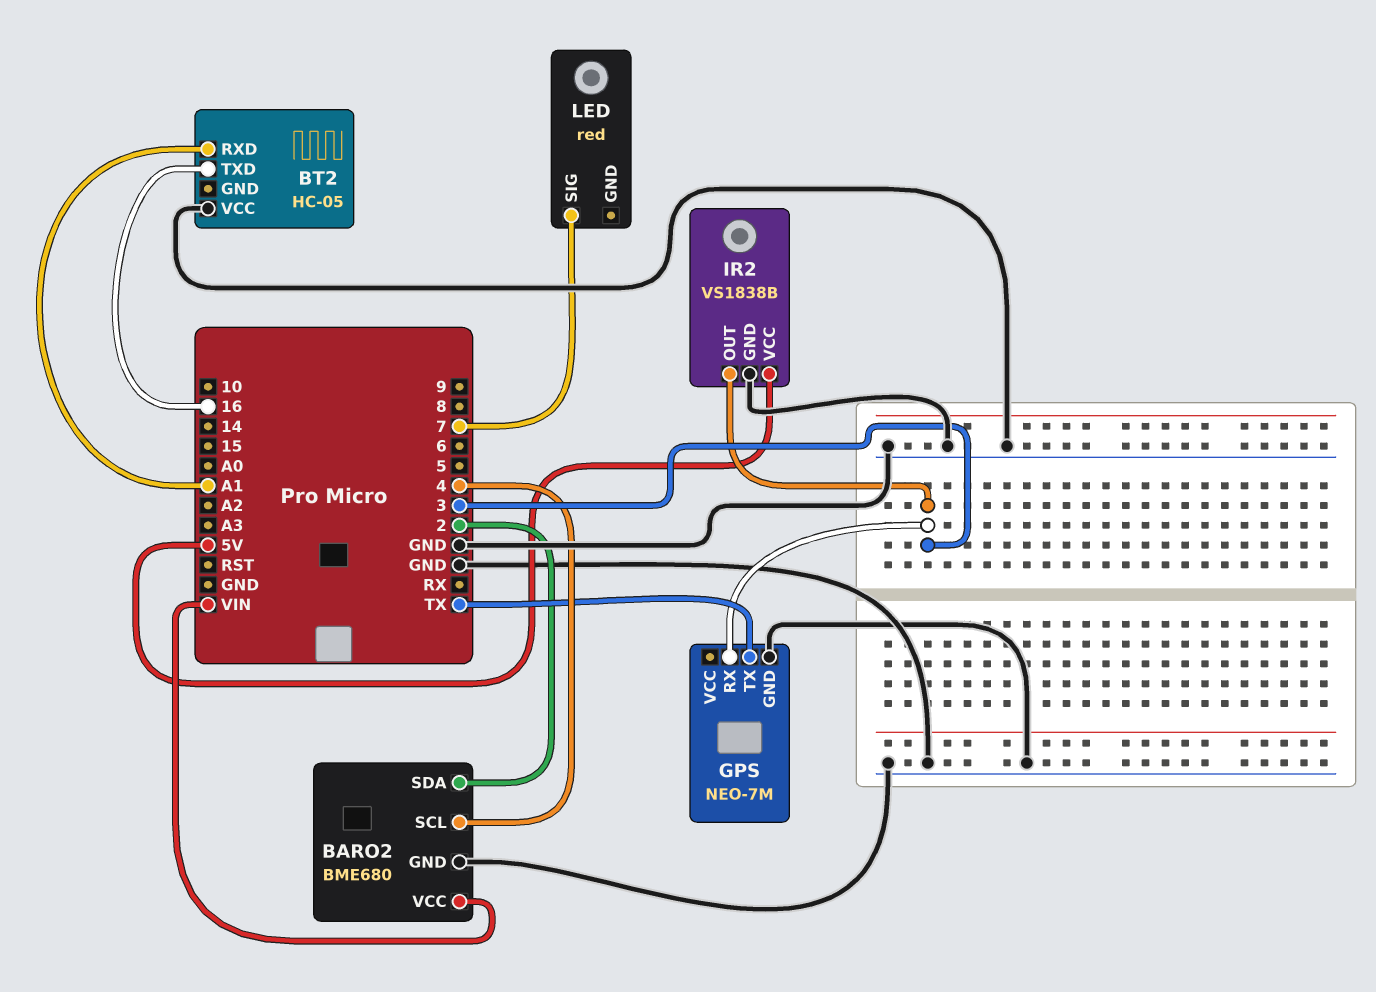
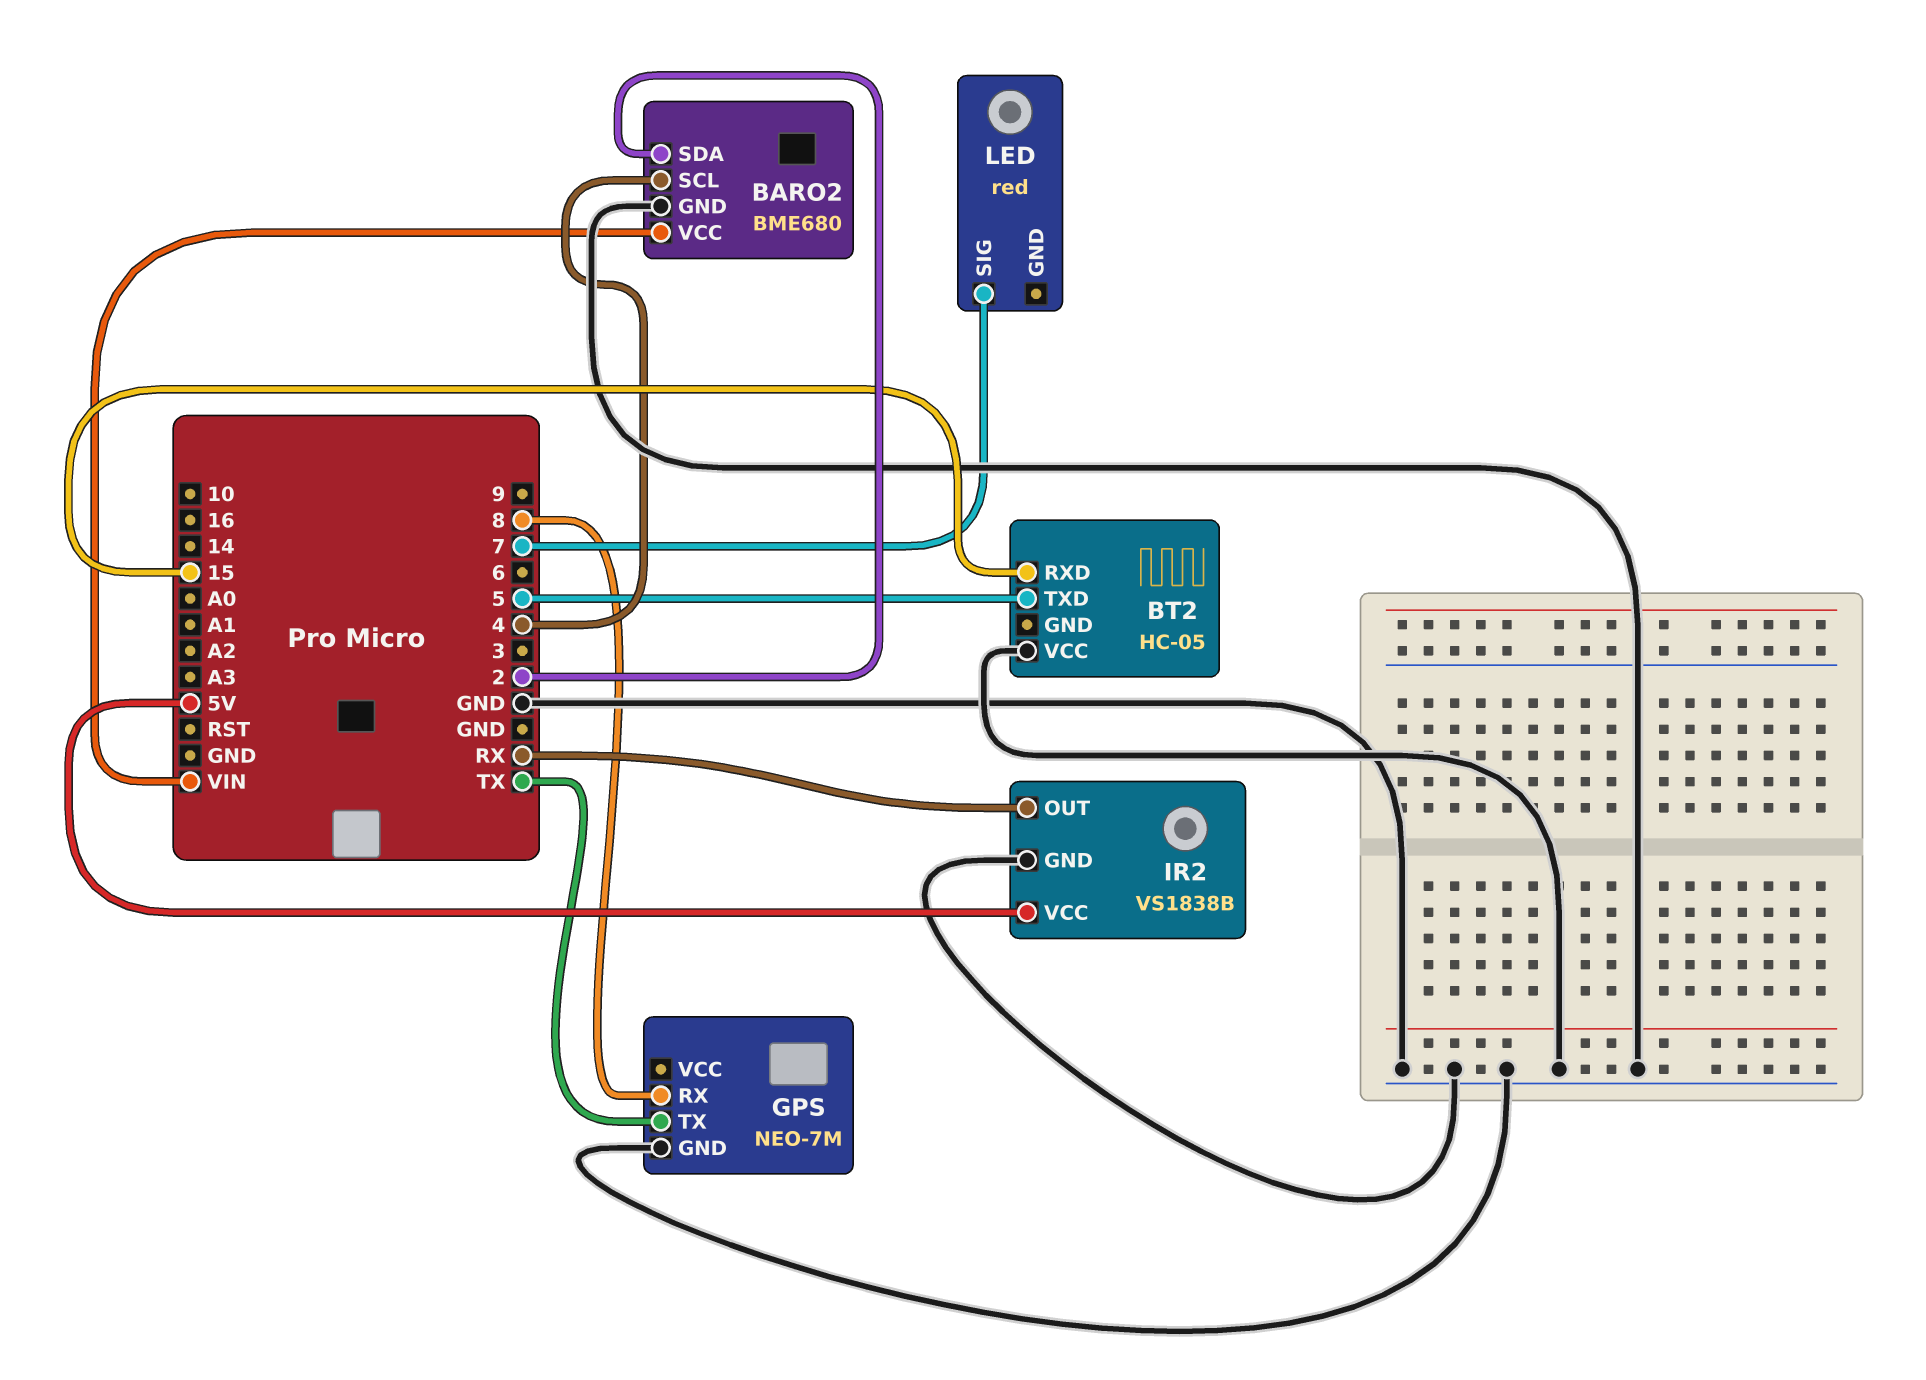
BT2 pin RXD: A1 -> 15
BT2 pin TXD: 16 -> 5
GPS pin RX: 3 -> 8
IR2 pin OUT: 3 -> RX

